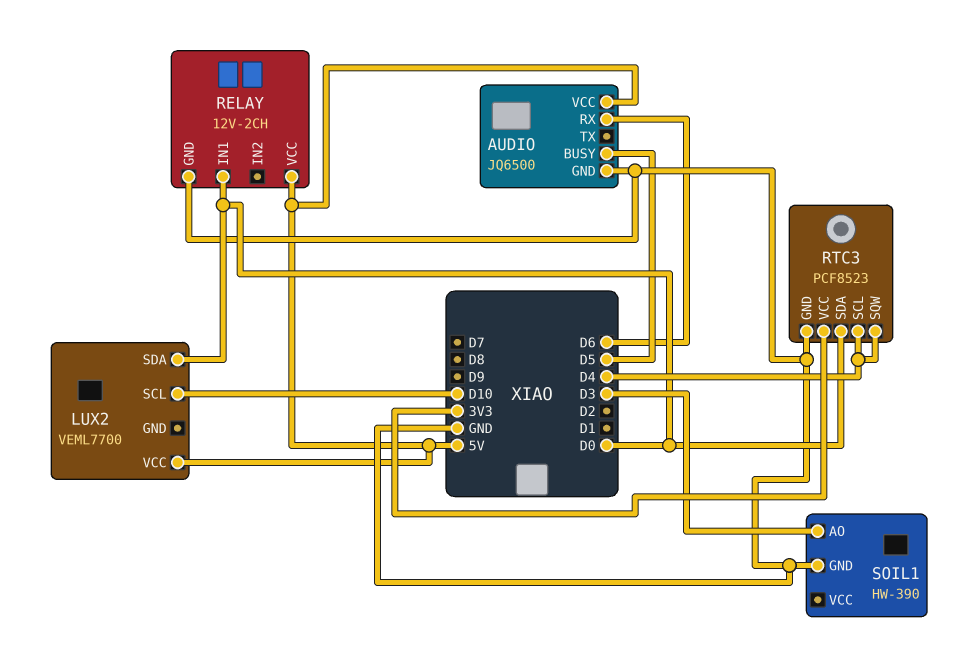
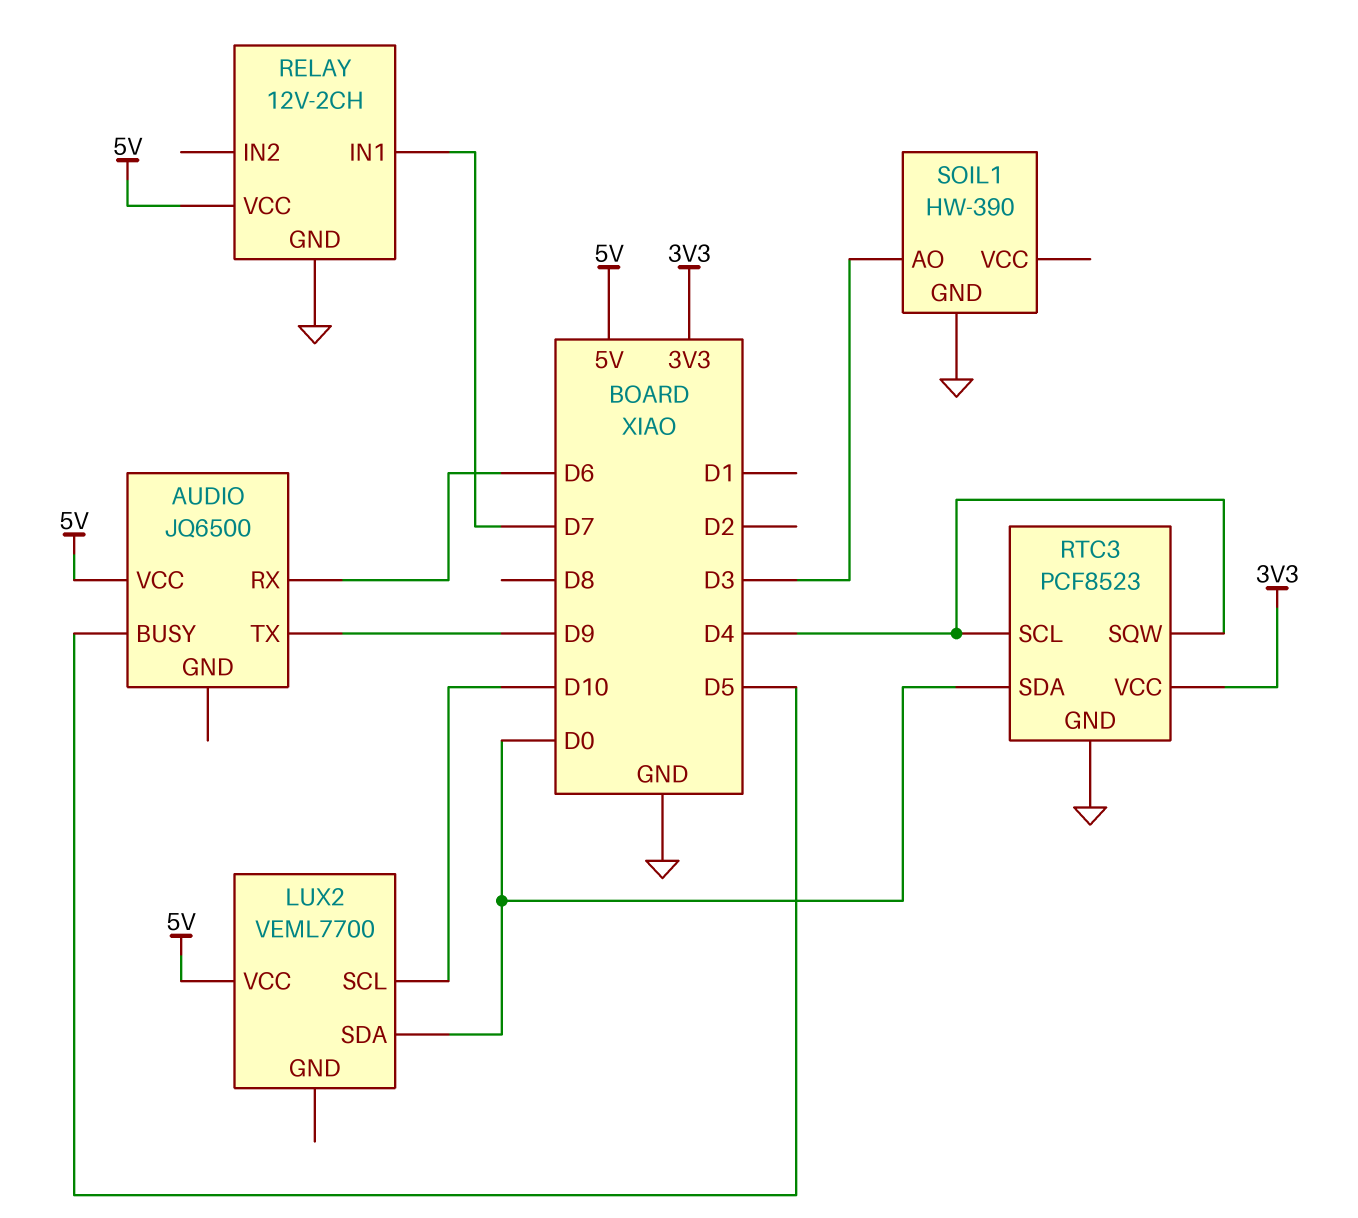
AUDIO pin GND: GND -> none
AUDIO pin TX: none -> D9
RELAY pin IN1: D0 -> D7

